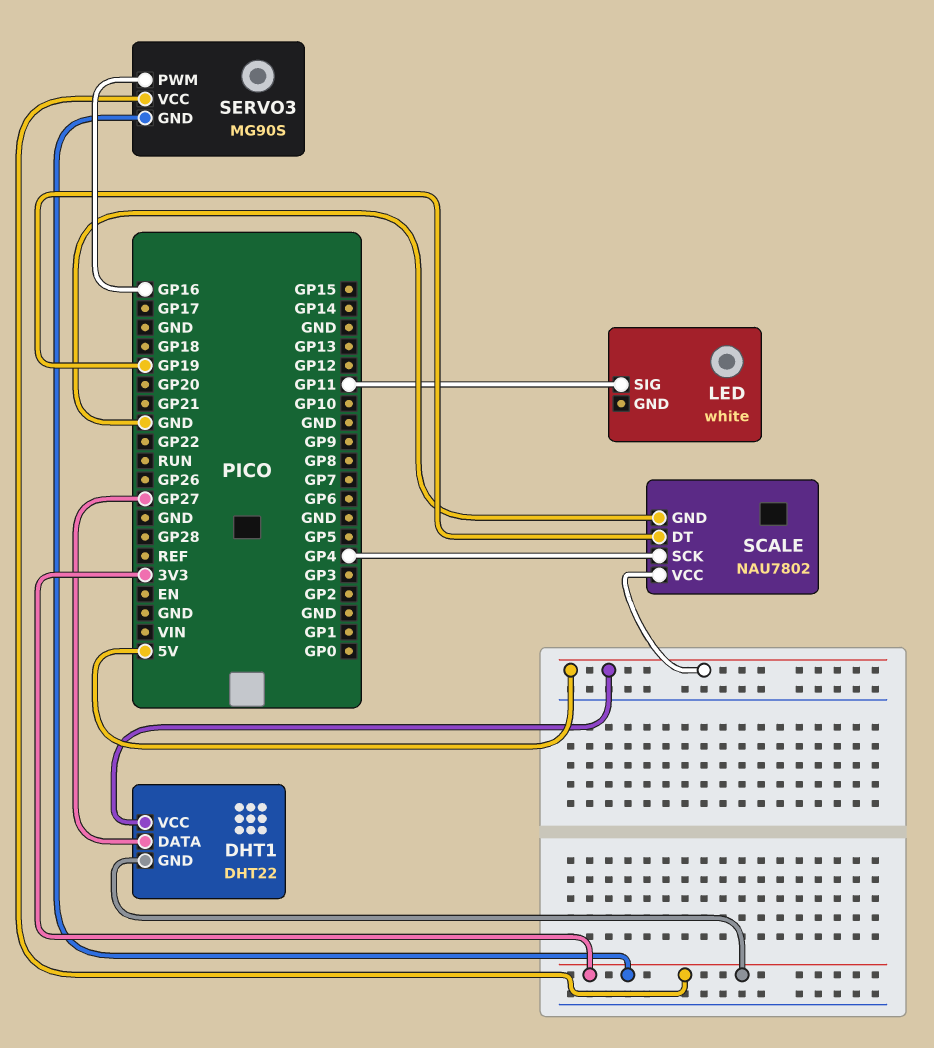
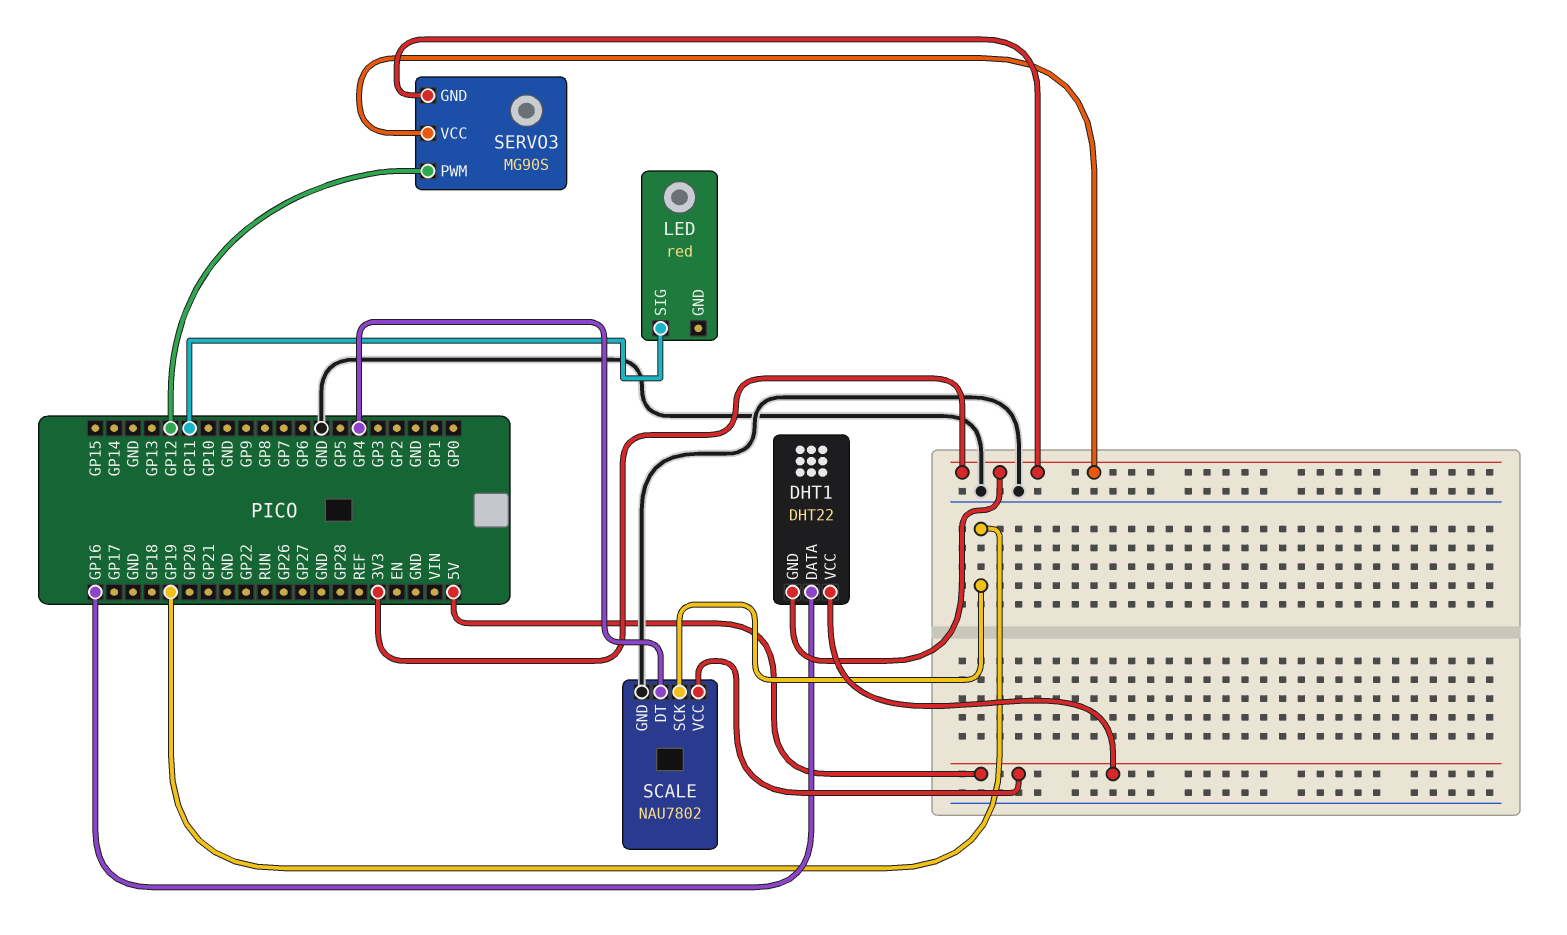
DHT1 pin DATA: GP27 -> GP16
LED: white -> red
SCALE pin DT: GP19 -> GP4
SCALE pin SCK: GP4 -> GP19
SERVO3 pin PWM: GP16 -> GP12

